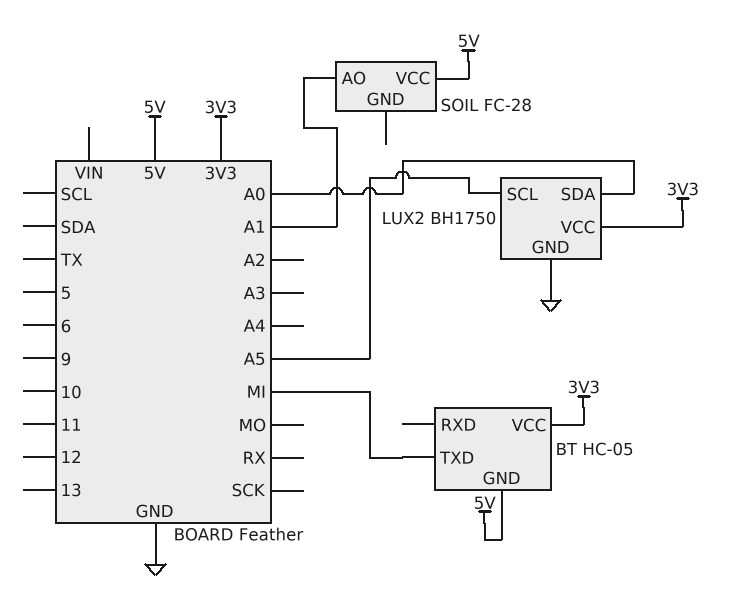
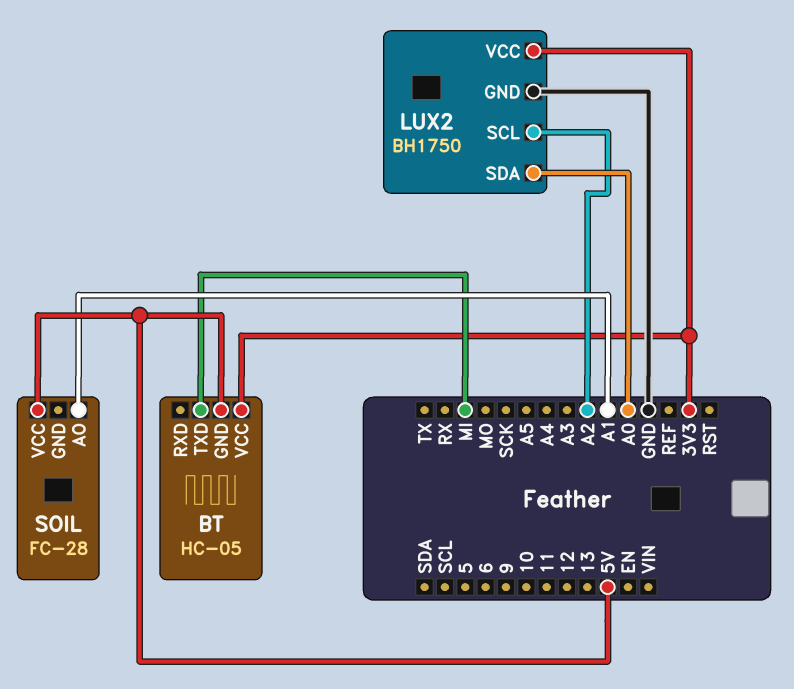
LUX2 pin SCL: A5 -> A2

